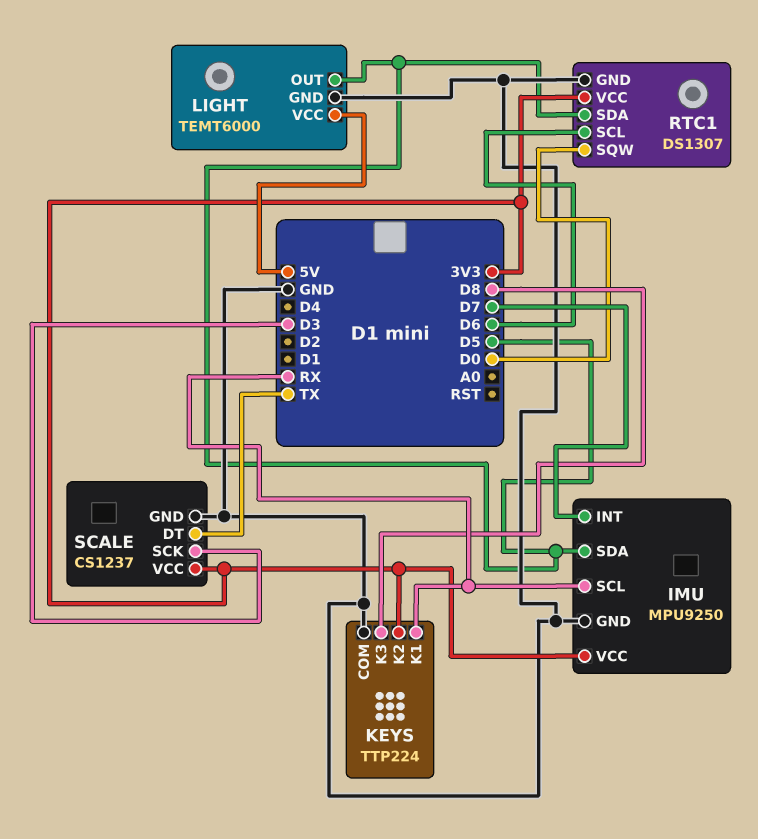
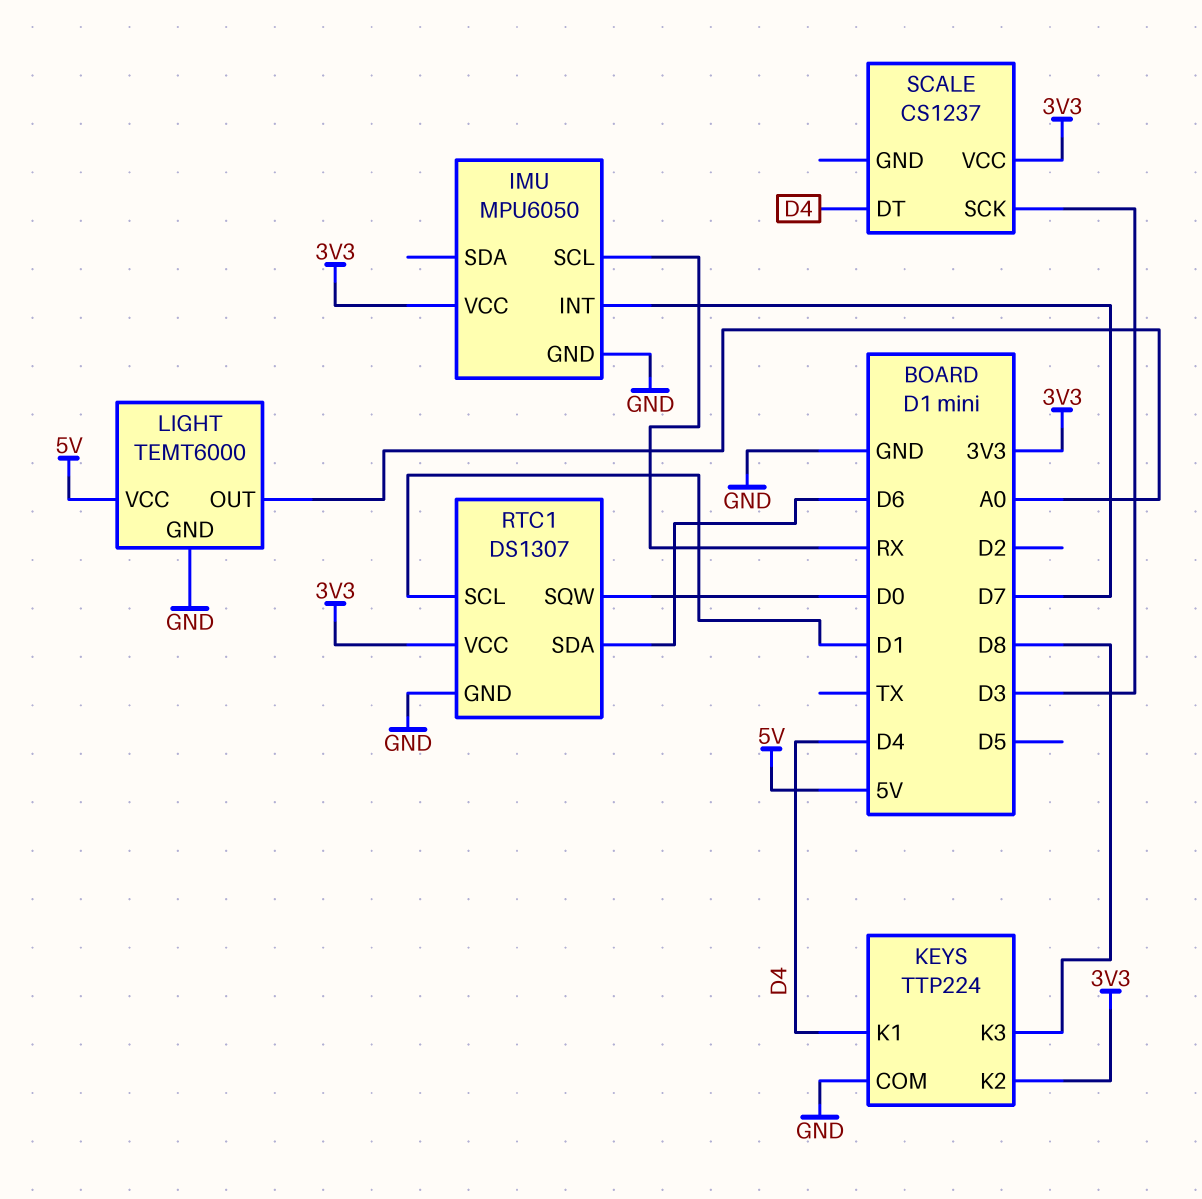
IMU: MPU9250 -> MPU6050
IMU pin SDA: D5 -> none
KEYS pin K1: RX -> D4
LIGHT pin OUT: D5 -> A0
RTC1 pin SCL: D6 -> D1
RTC1 pin SDA: D5 -> D6
SCALE pin DT: TX -> D4
SCALE pin GND: GND -> none

